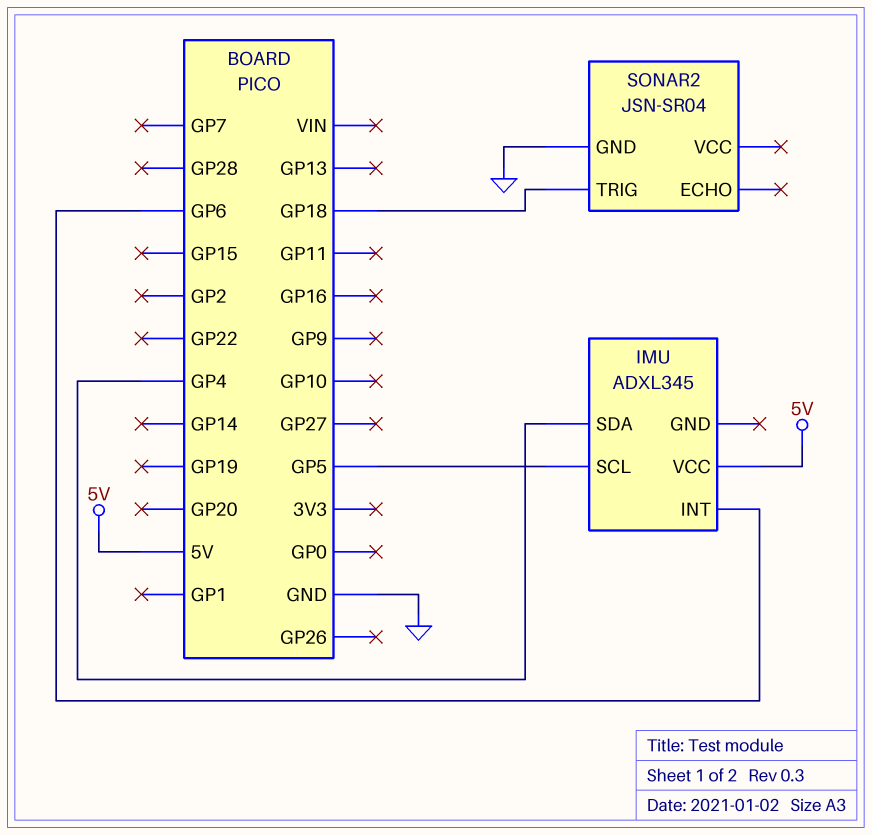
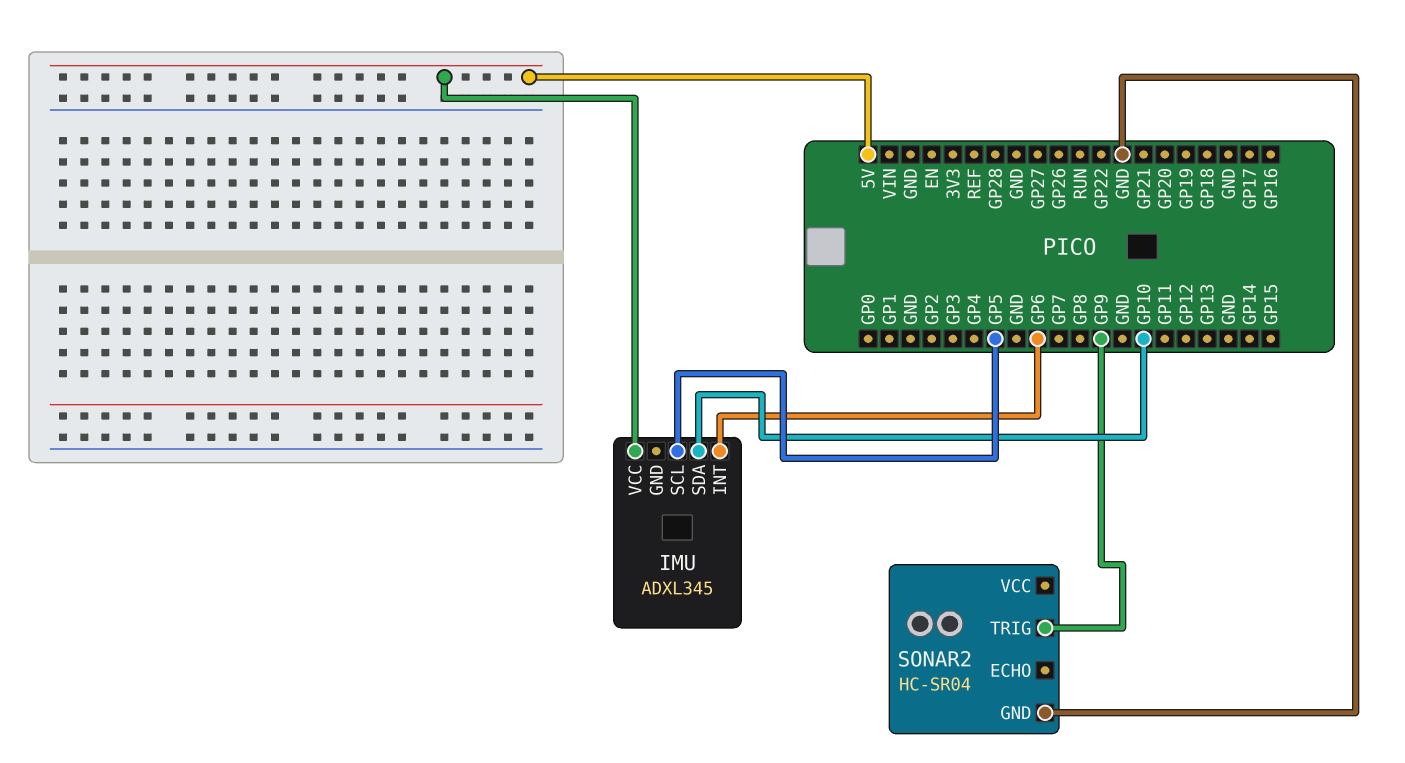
IMU pin SDA: GP4 -> GP10
SONAR2: JSN-SR04 -> HC-SR04
SONAR2 pin TRIG: GP18 -> GP9

